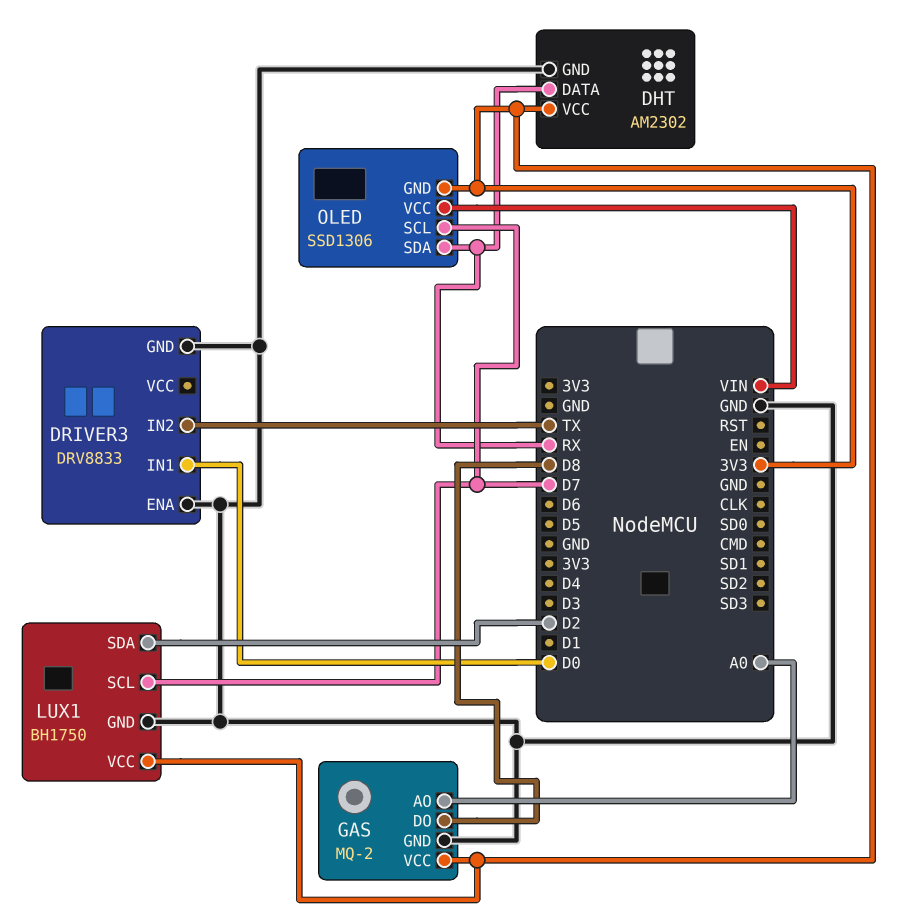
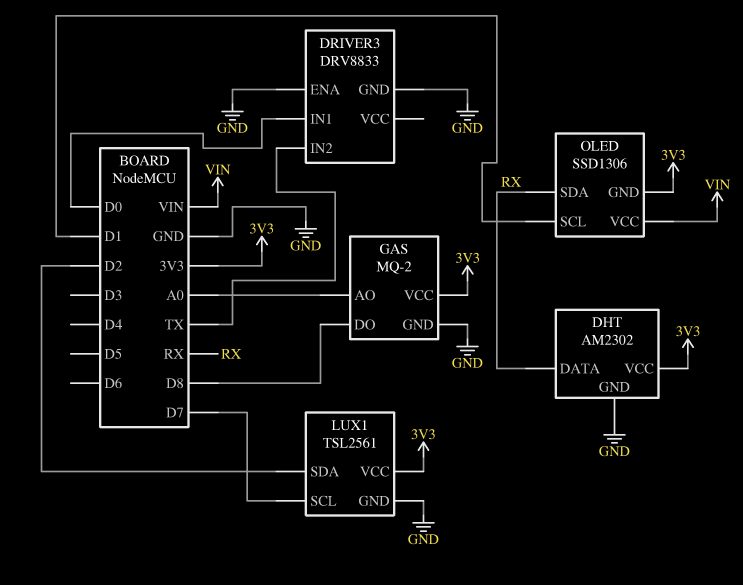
LUX1: BH1750 -> TSL2561
OLED pin SCL: D7 -> D1

